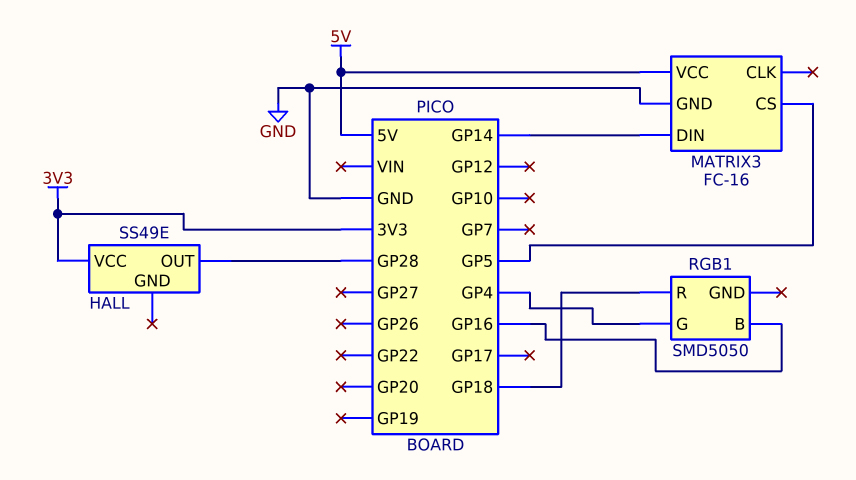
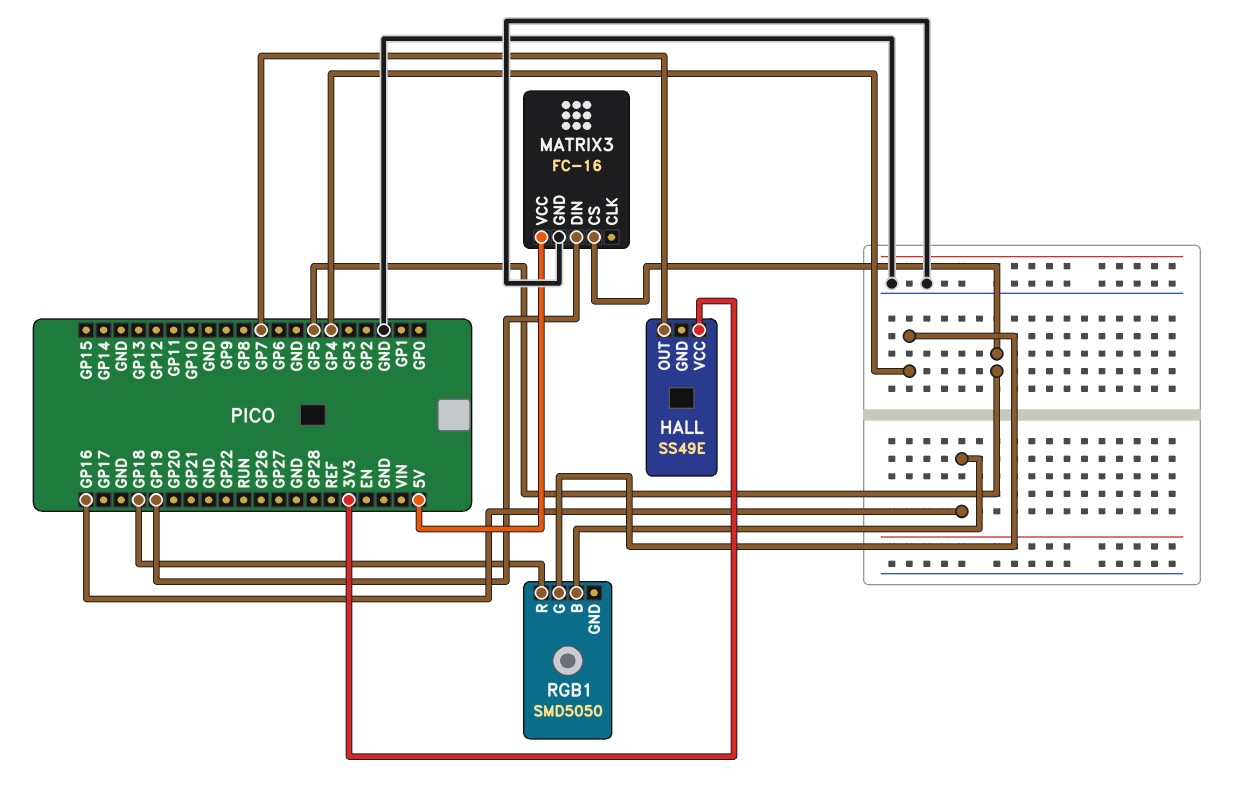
HALL pin OUT: GP28 -> GP7
MATRIX3 pin DIN: GP14 -> GP19

